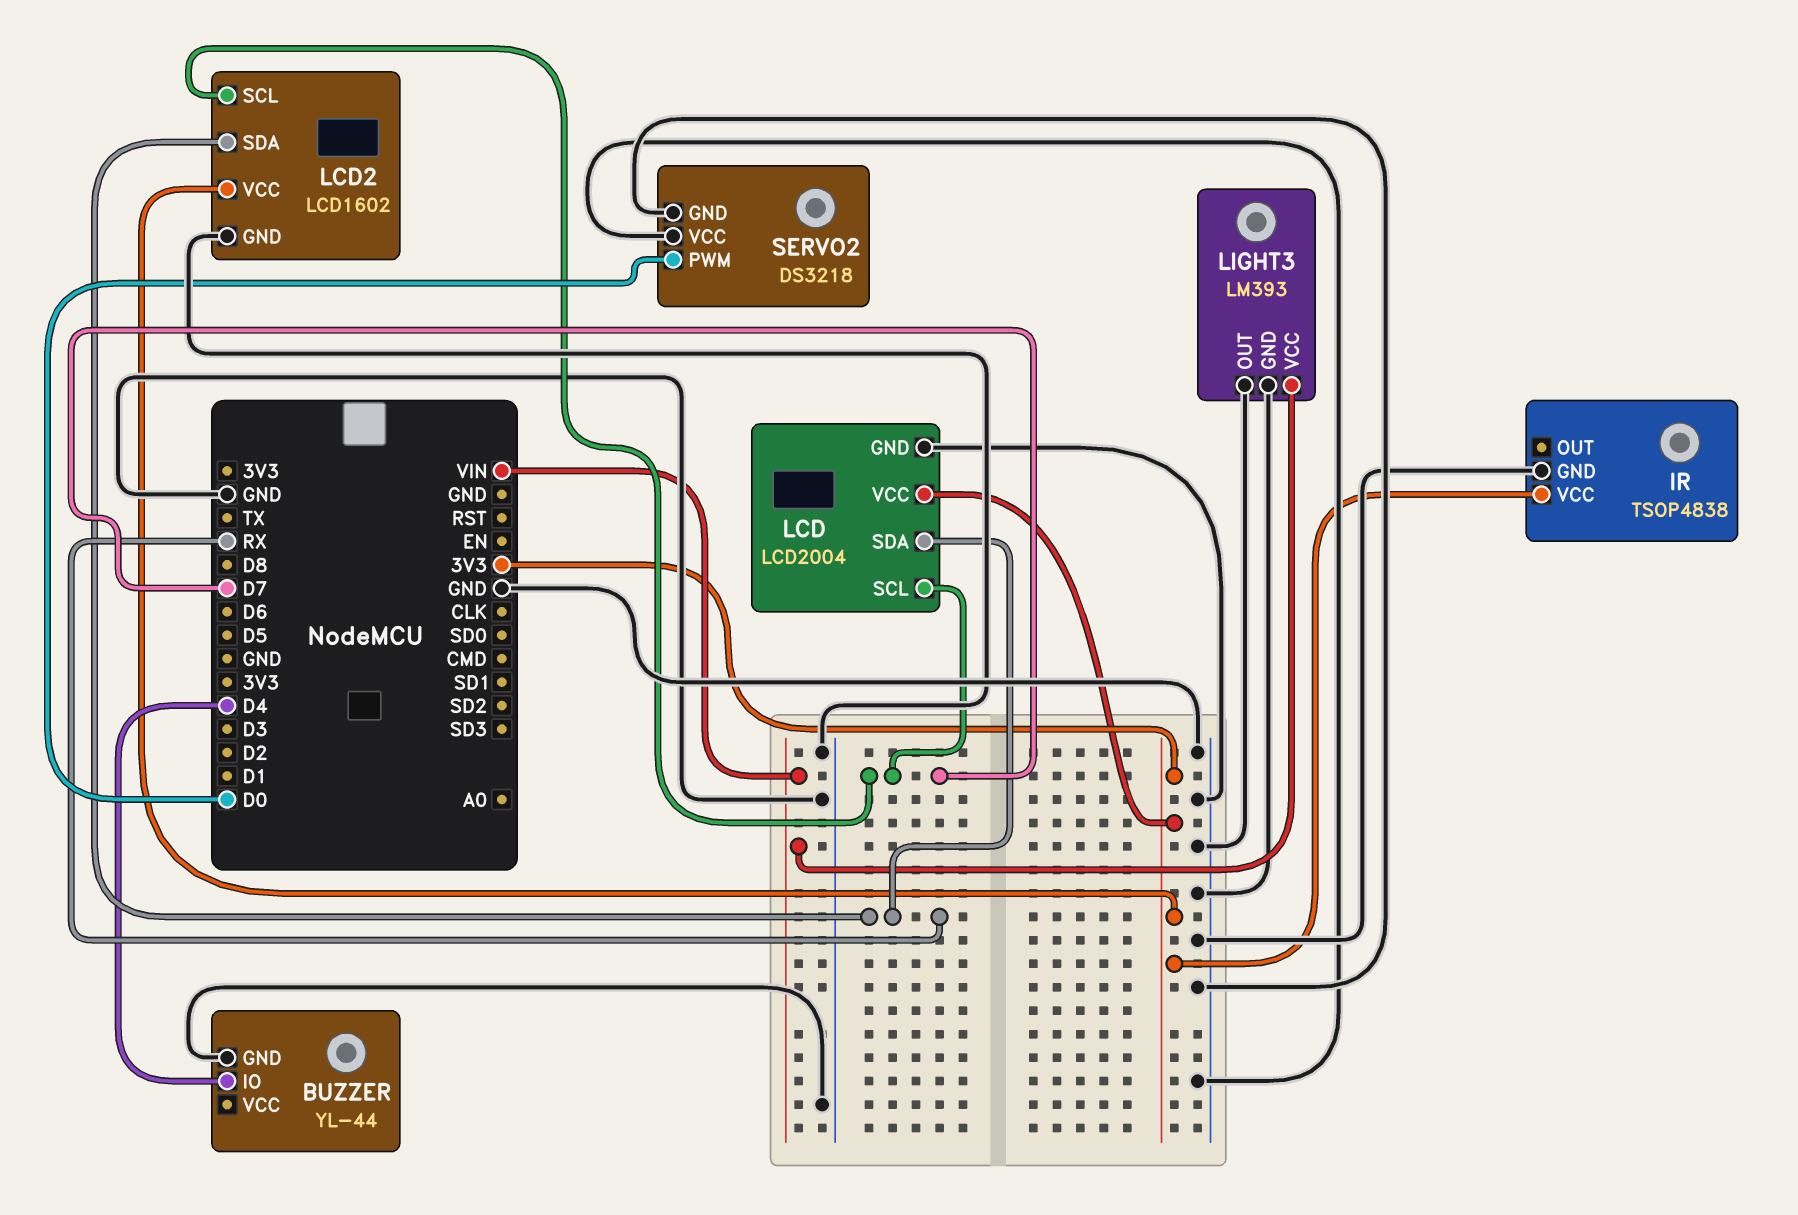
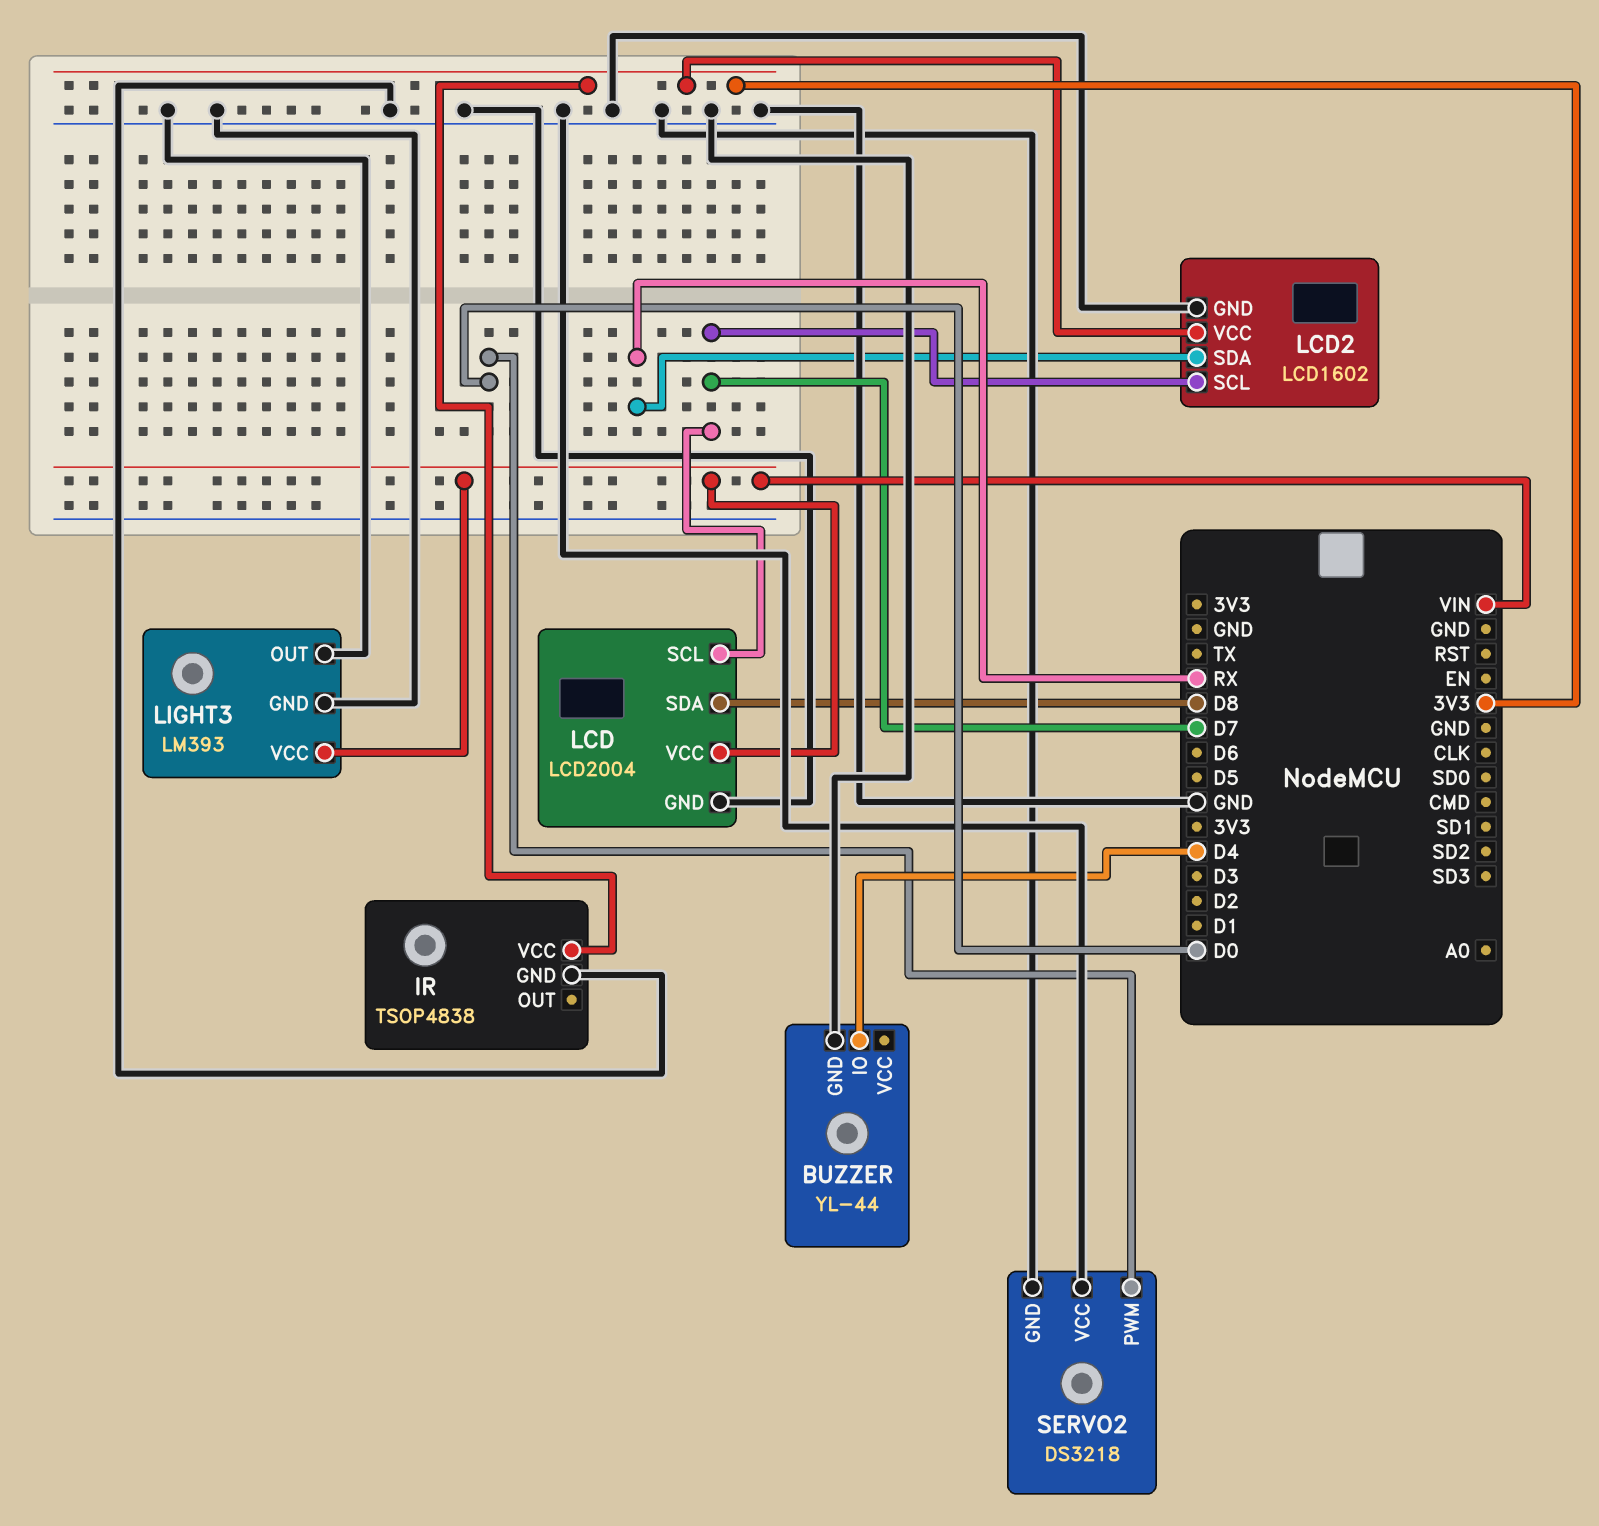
LCD pin SDA: RX -> D8
LCD pin VCC: 3V3 -> VIN

